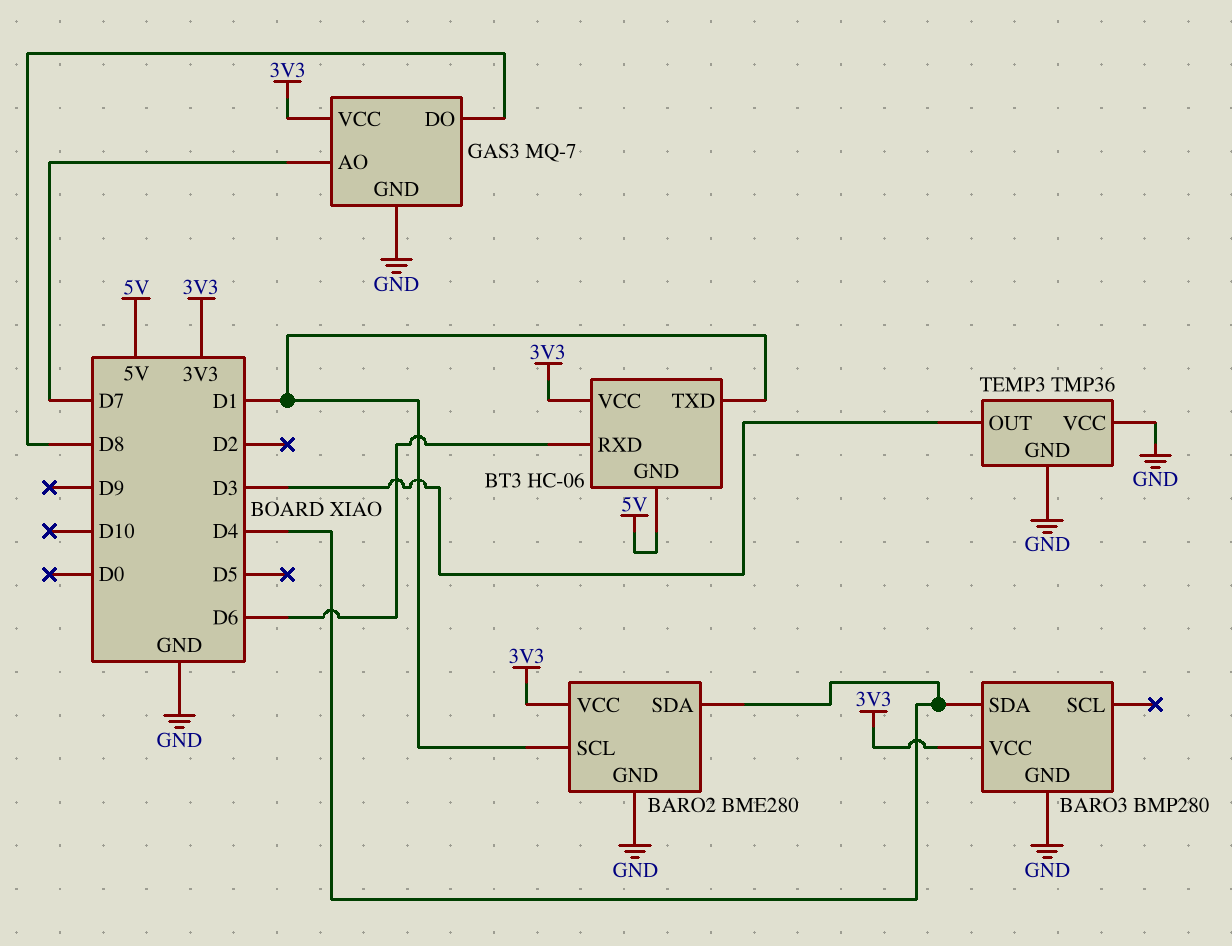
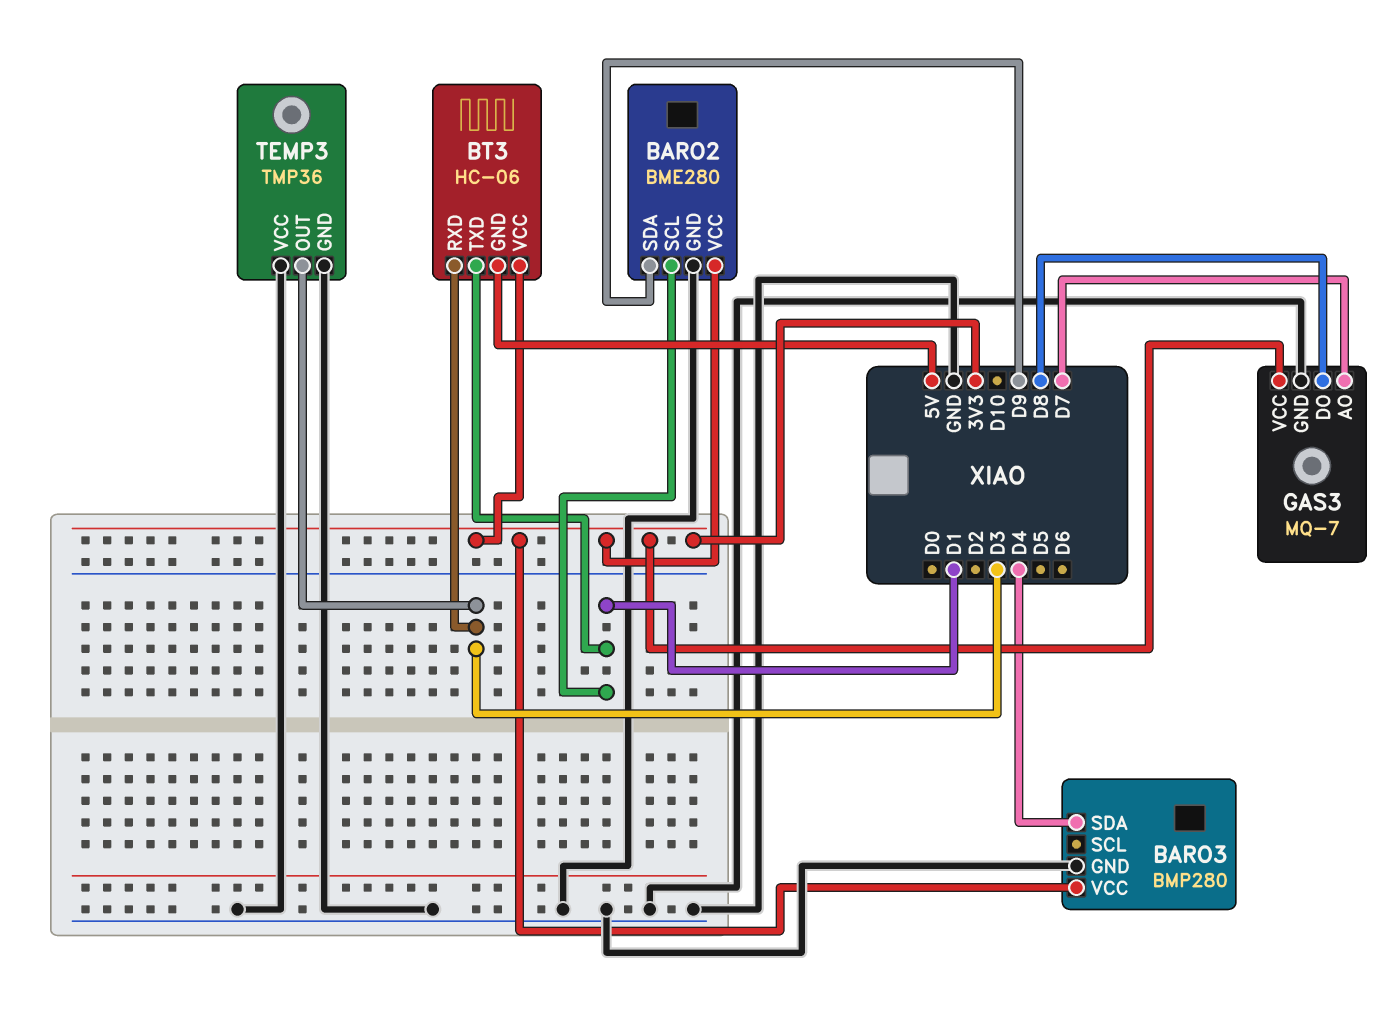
BARO2 pin SDA: D4 -> D9
BT3 pin RXD: D6 -> D3

